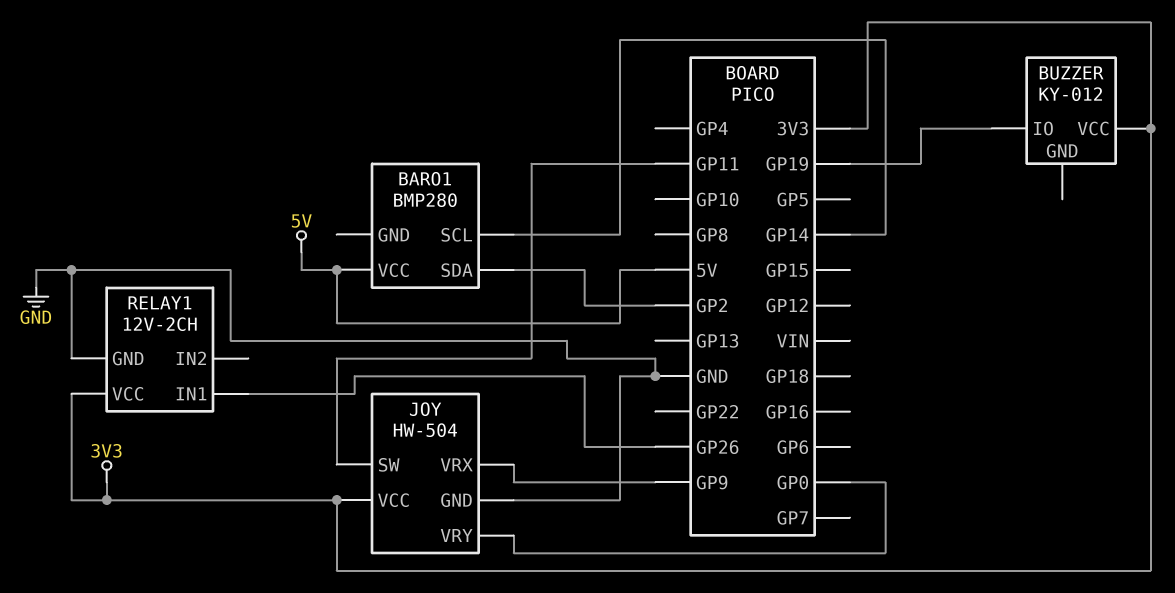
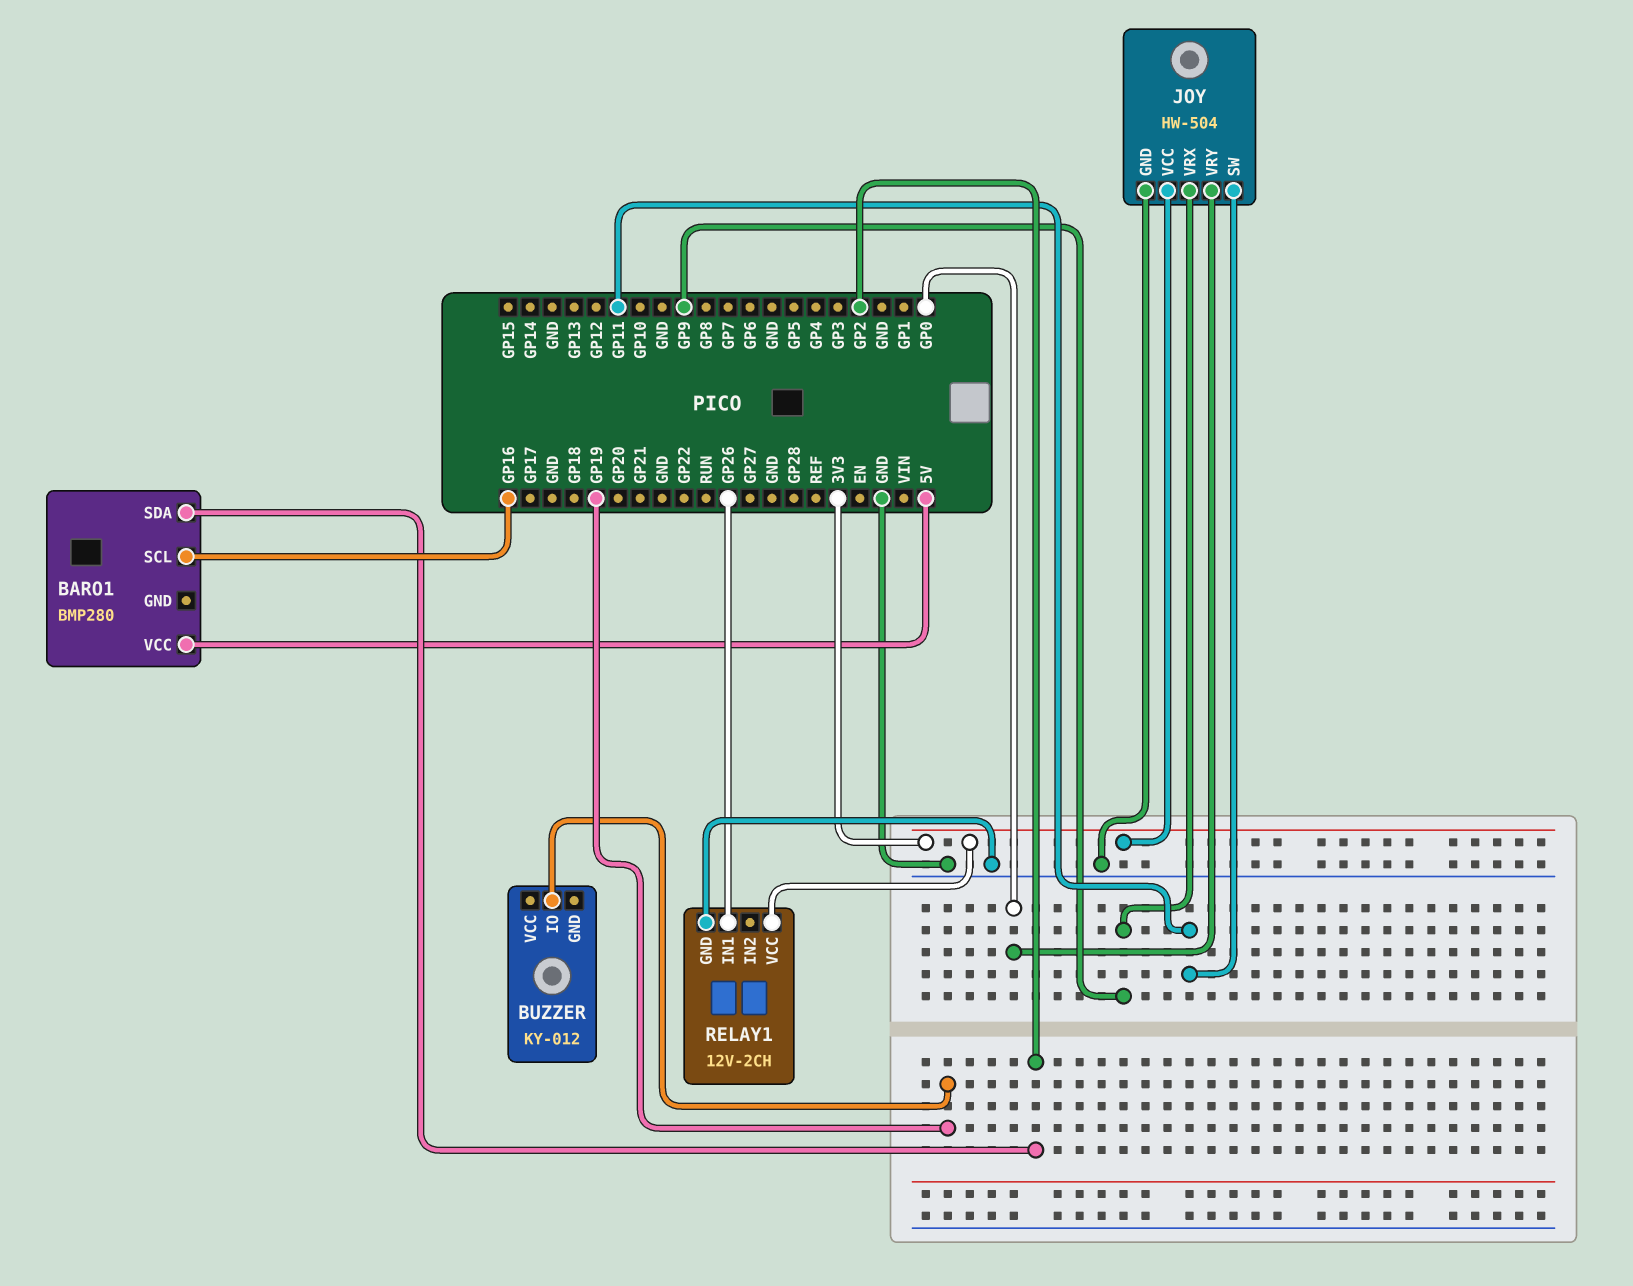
BARO1 pin SCL: GP14 -> GP16
BUZZER pin VCC: 3V3 -> none

